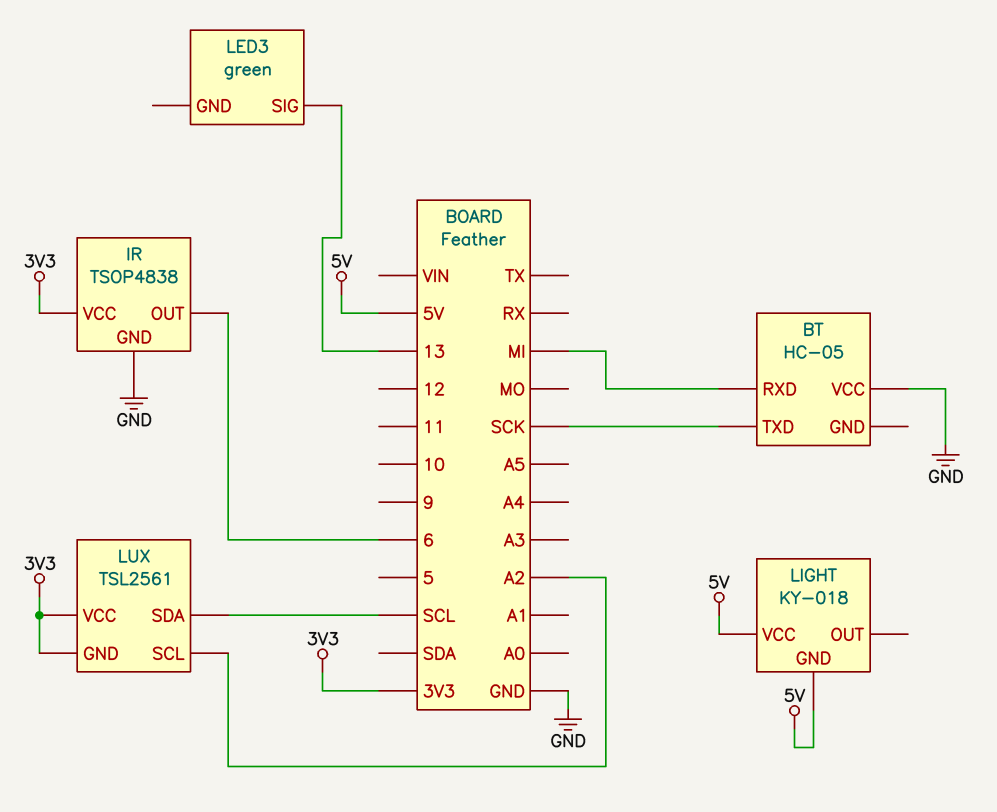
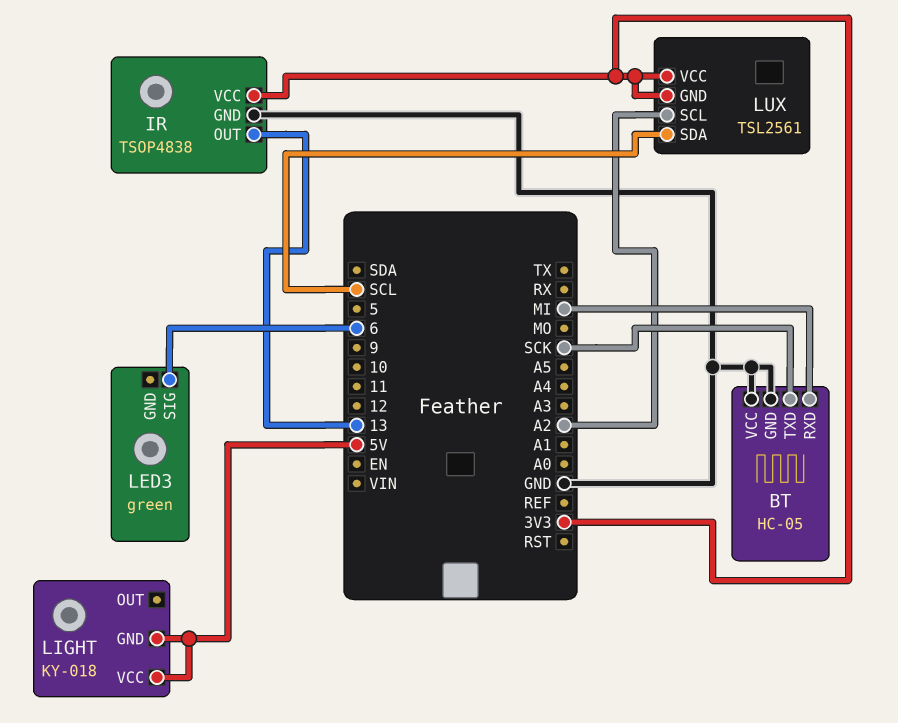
BT pin GND: none -> GND
IR pin OUT: 6 -> 13
LED3 pin SIG: 13 -> 6

